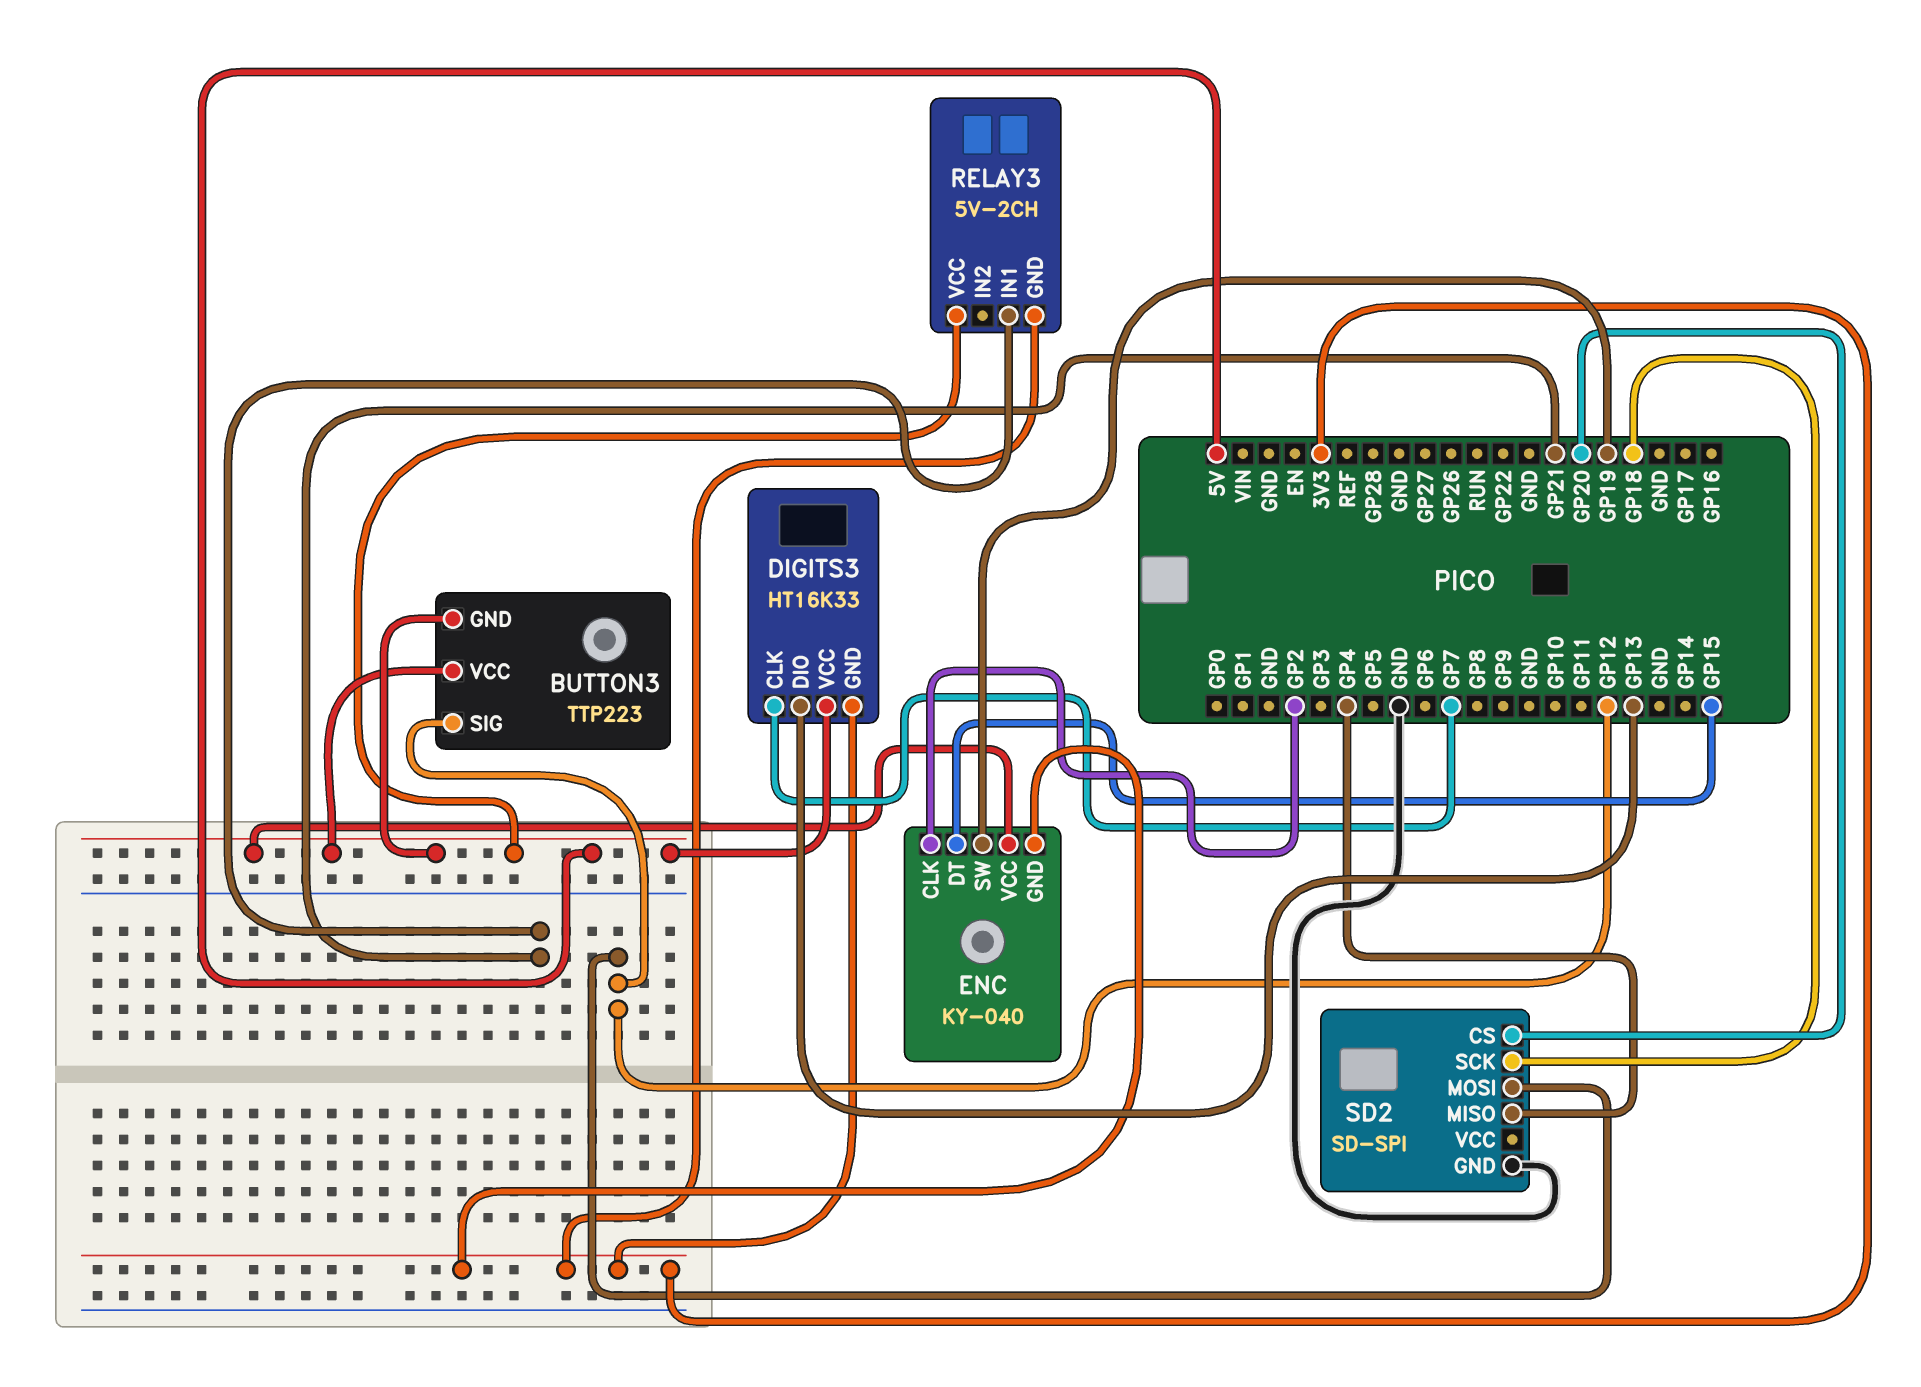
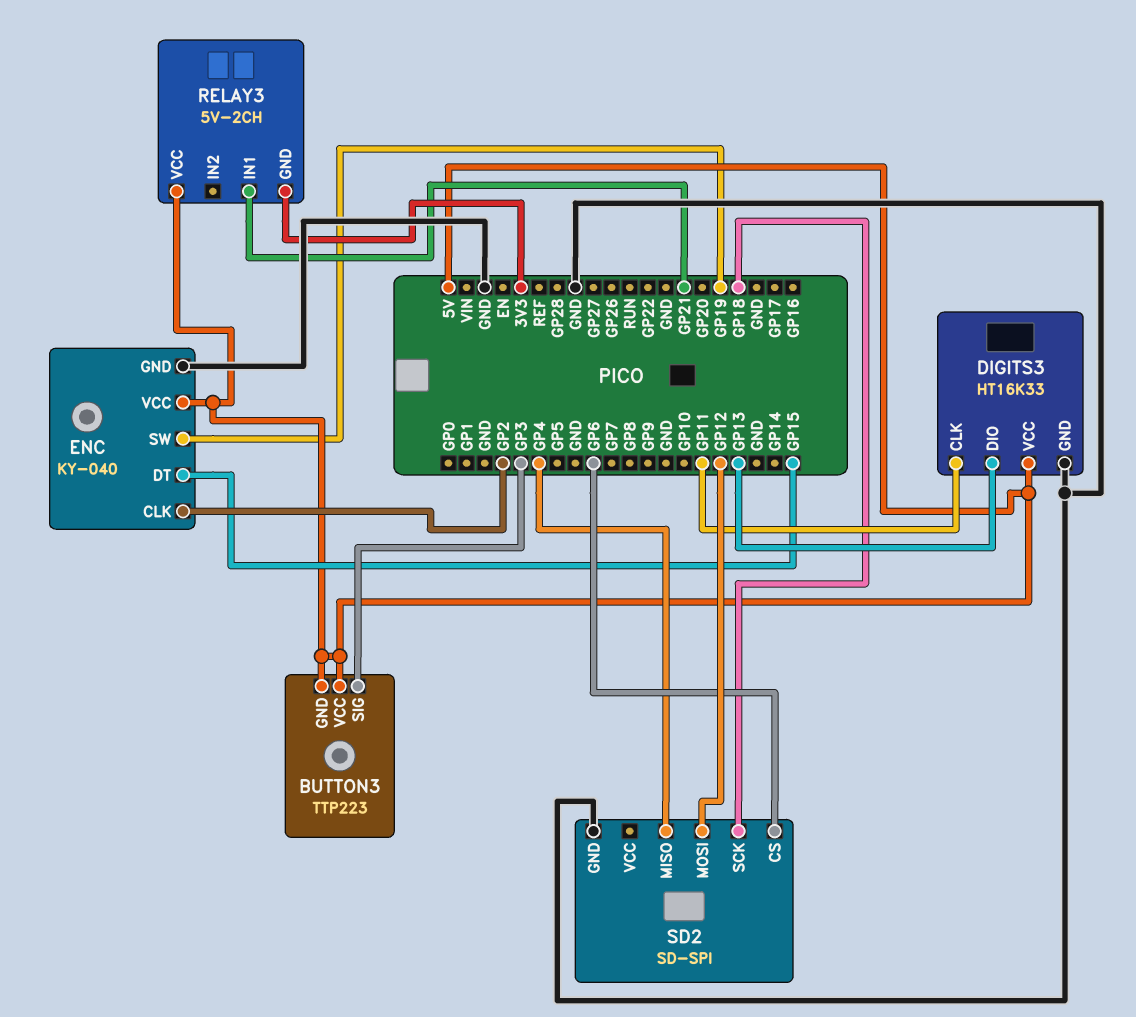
BUTTON3 pin SIG: GP12 -> GP3
DIGITS3 pin CLK: GP7 -> GP11
DIGITS3 pin GND: 3V3 -> GND
ENC pin GND: 3V3 -> GND
SD2 pin CS: GP20 -> GP6

